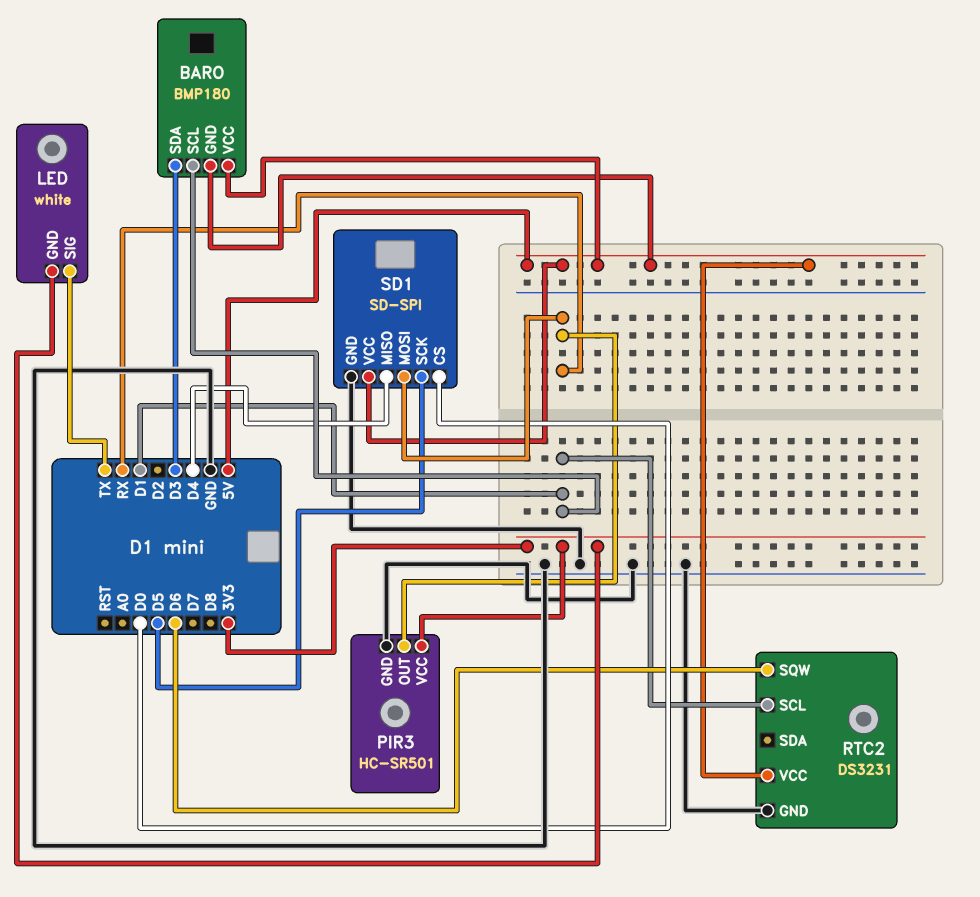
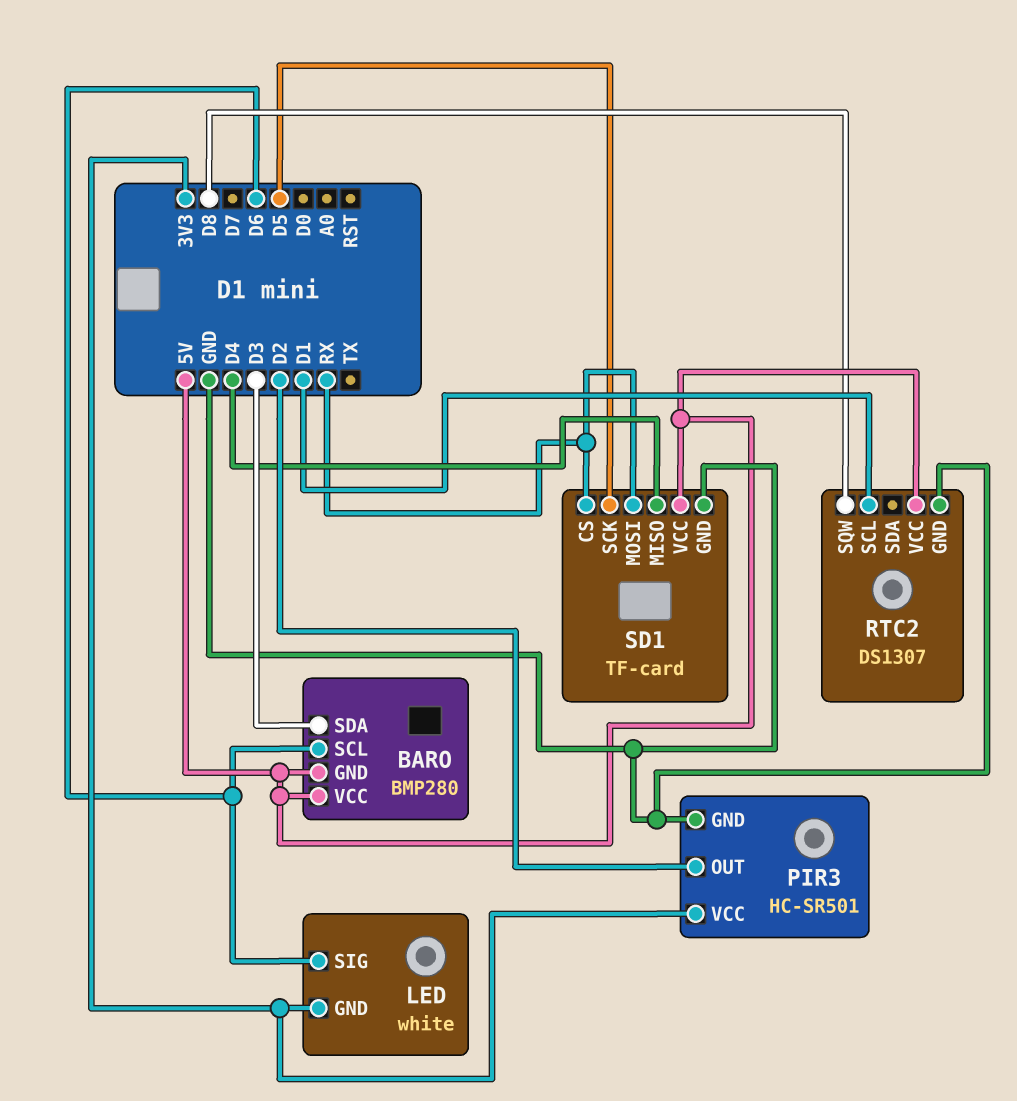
BARO: BMP180 -> BMP280
BARO pin SCL: D1 -> D6
LED pin SIG: TX -> D6
PIR3 pin OUT: RX -> D2
RTC2: DS3231 -> DS1307
RTC2 pin SQW: D6 -> D8
SD1: SD-SPI -> TF-card
SD1 pin CS: D0 -> RX

